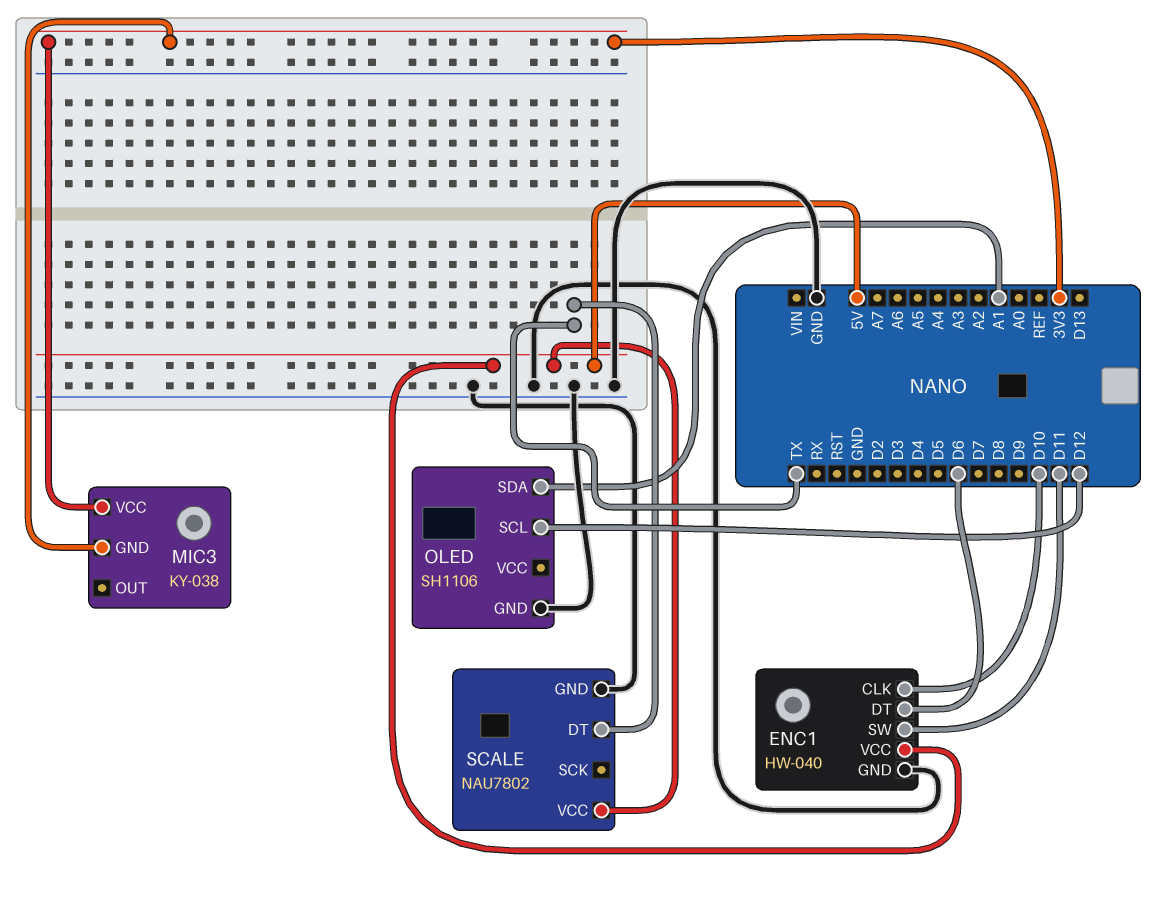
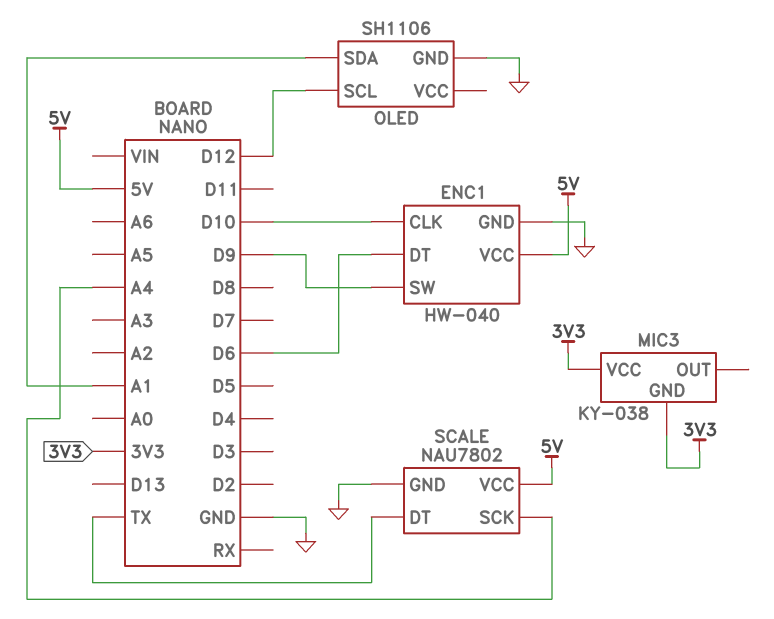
ENC1 pin SW: D11 -> D9
SCALE pin SCK: none -> A4

